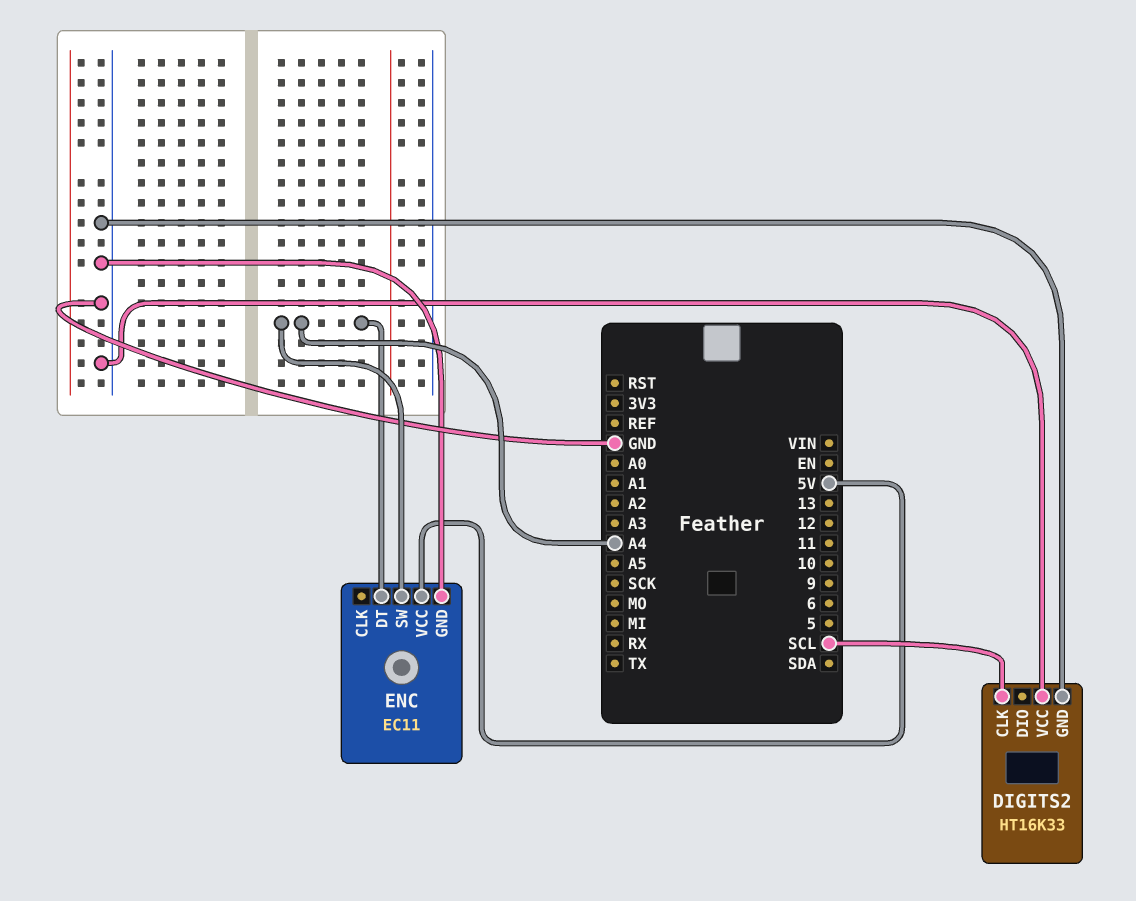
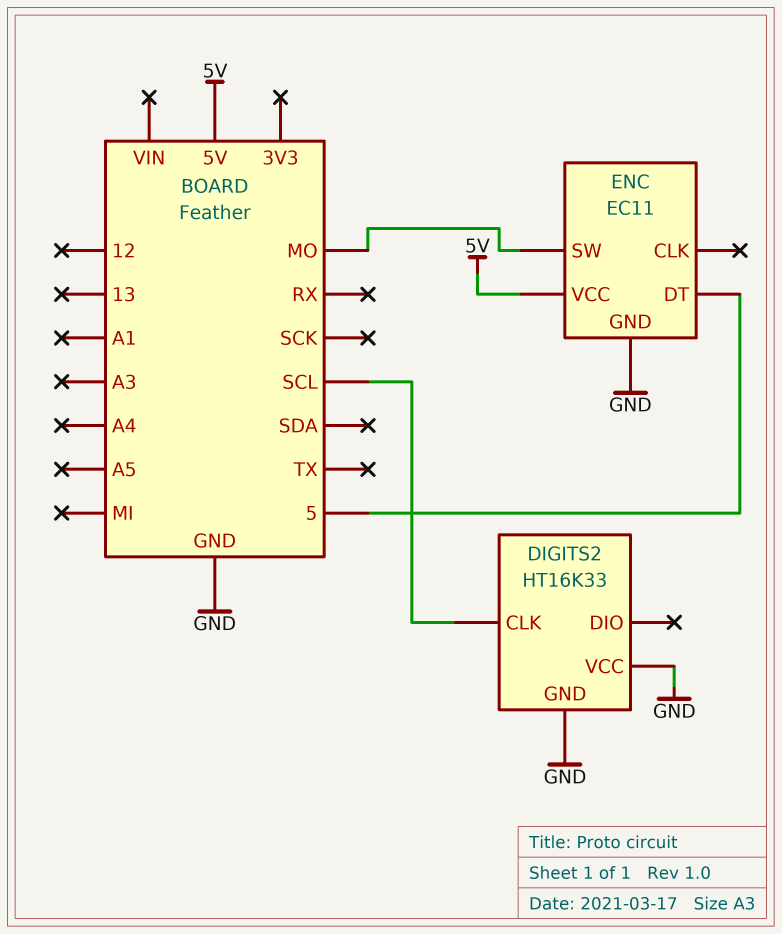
ENC pin DT: A4 -> 5
ENC pin SW: A4 -> MO

